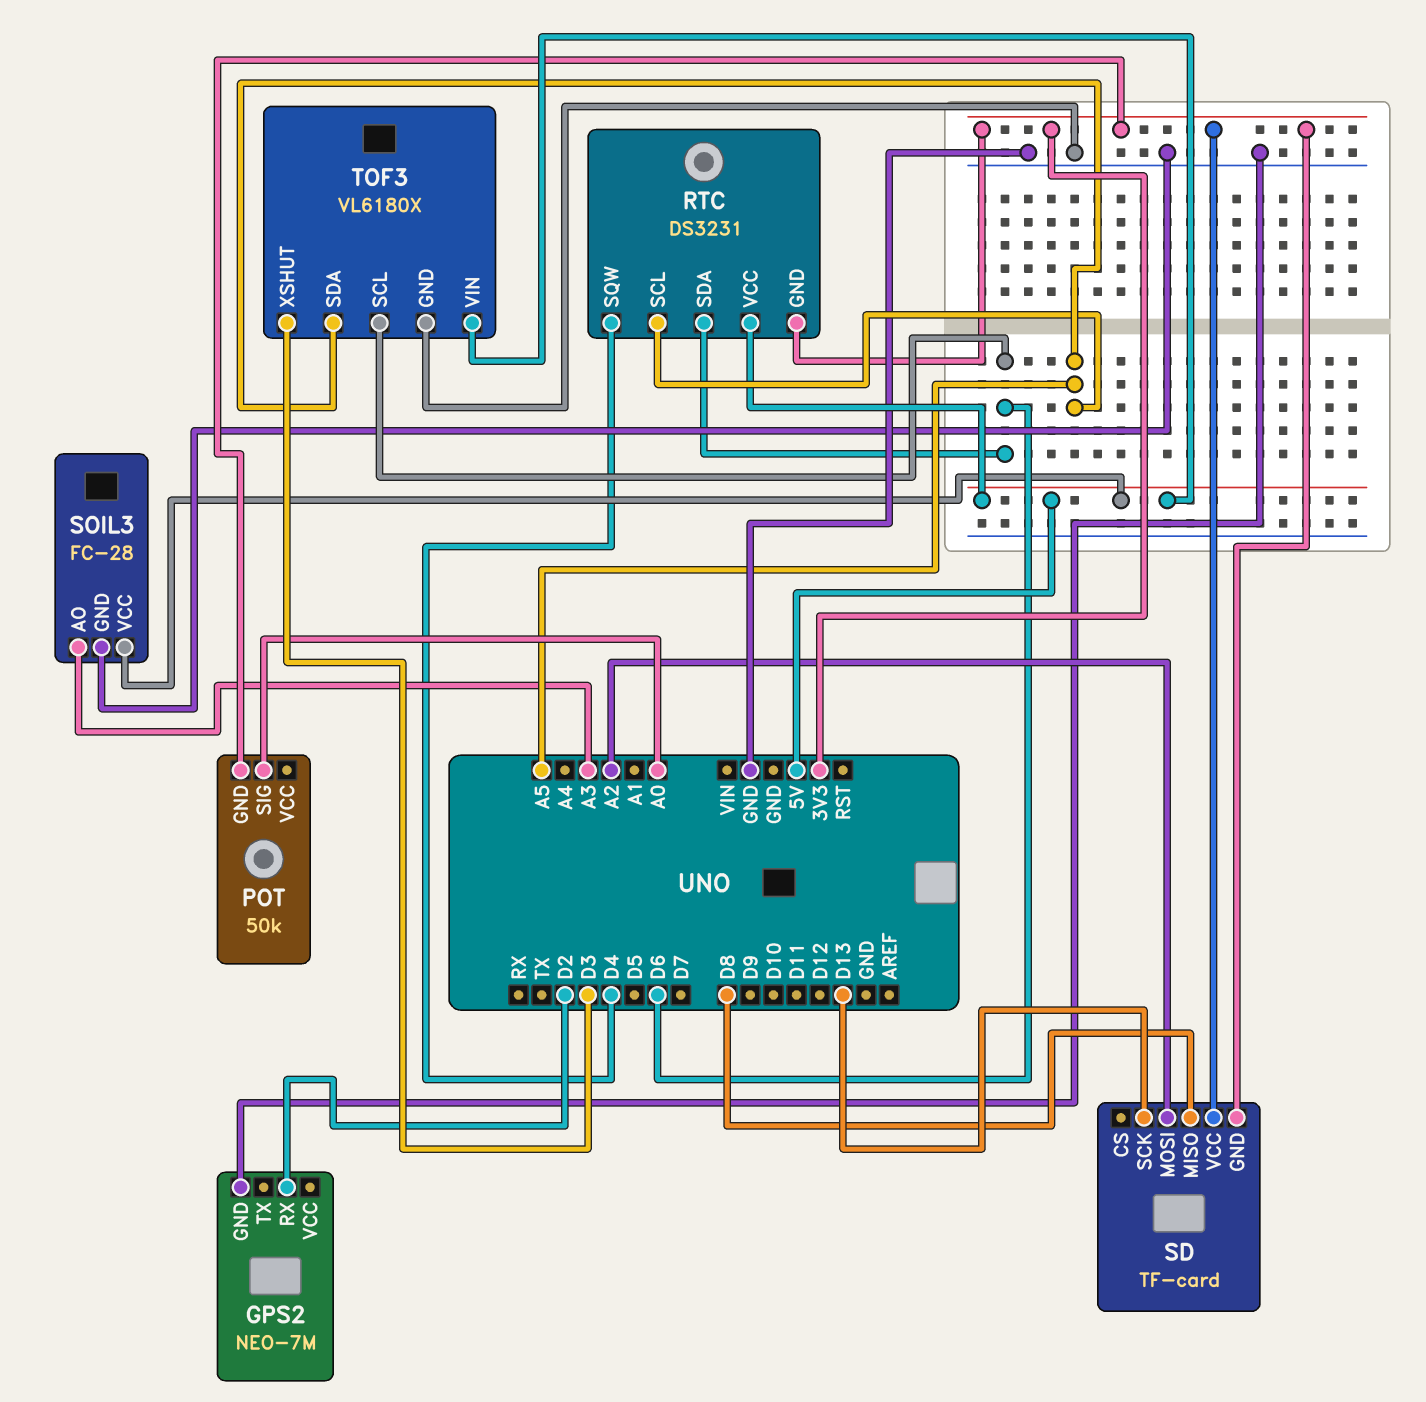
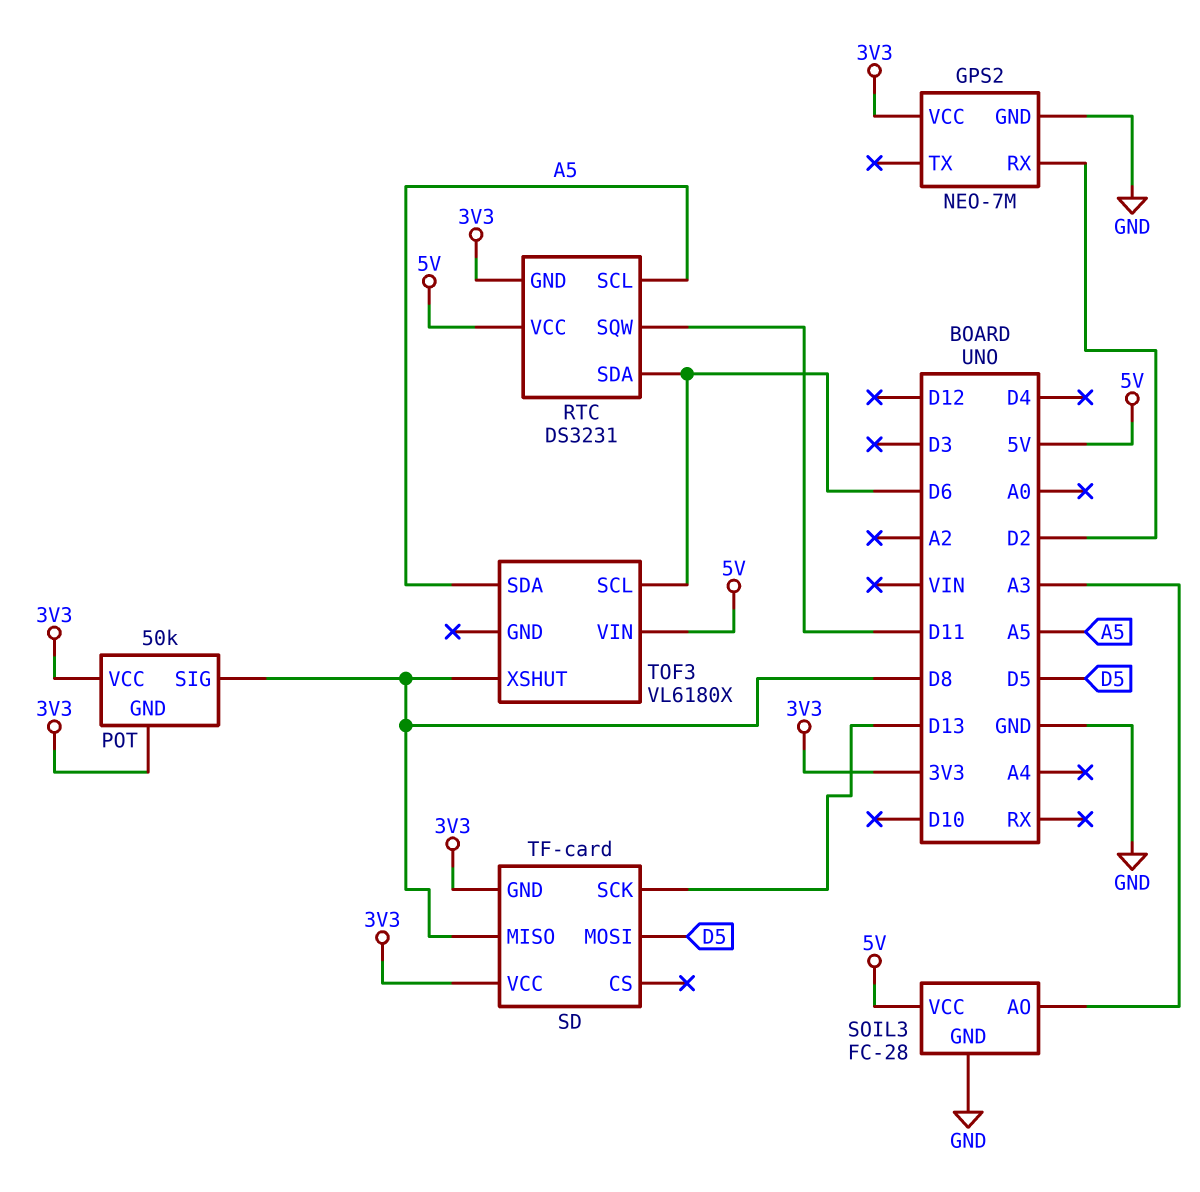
GPS2 pin VCC: none -> 3V3
POT pin SIG: A0 -> D8
POT pin VCC: none -> 3V3
RTC pin SQW: D4 -> D11
SD pin MOSI: A2 -> D5
TOF3 pin GND: GND -> none
TOF3 pin XSHUT: D3 -> D8

